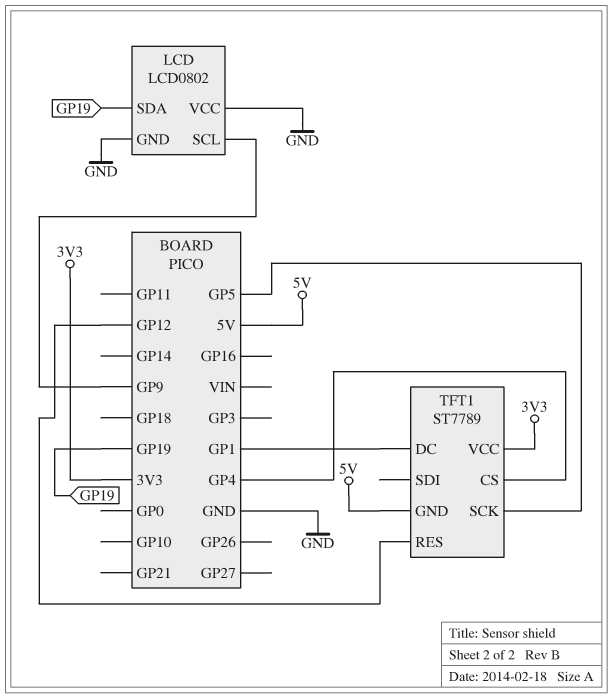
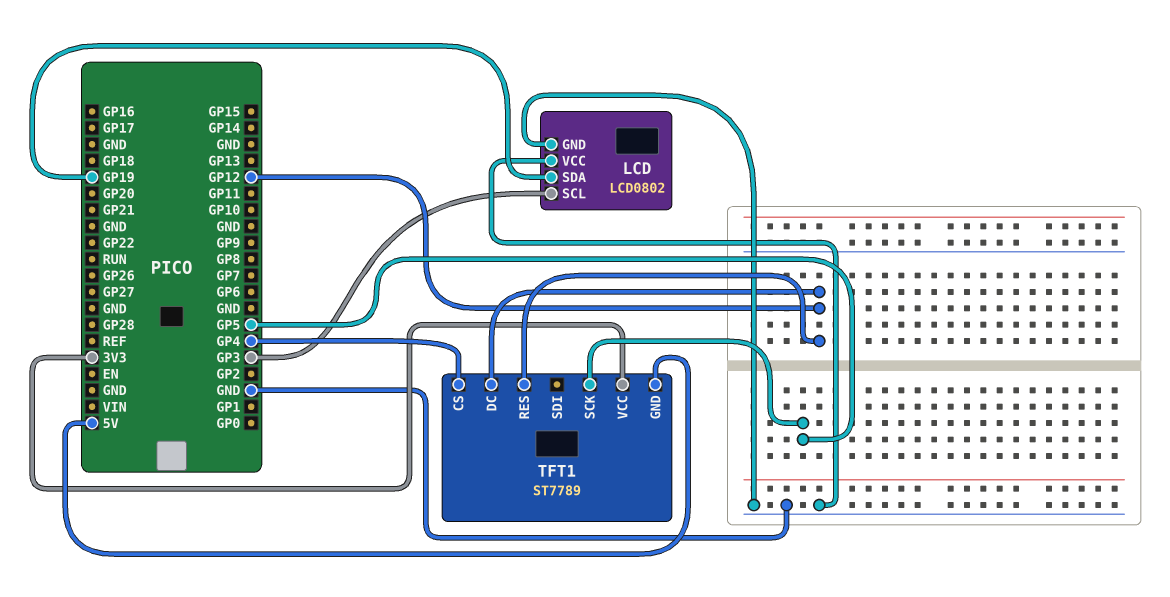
LCD pin SCL: GP9 -> GP3
TFT1 pin DC: GP1 -> GP12

